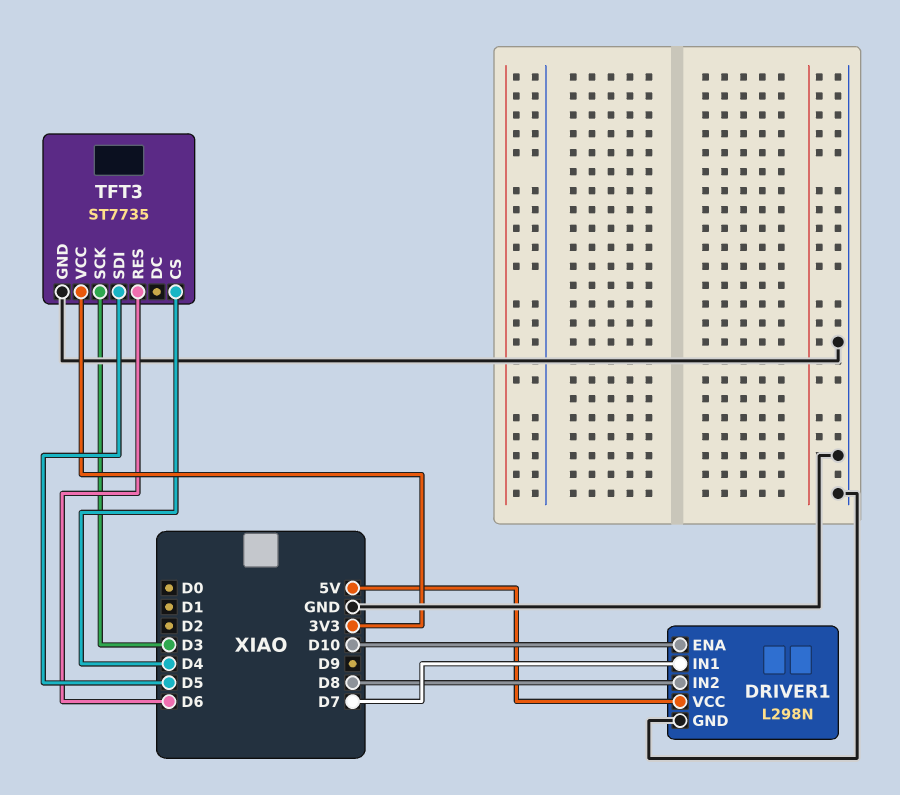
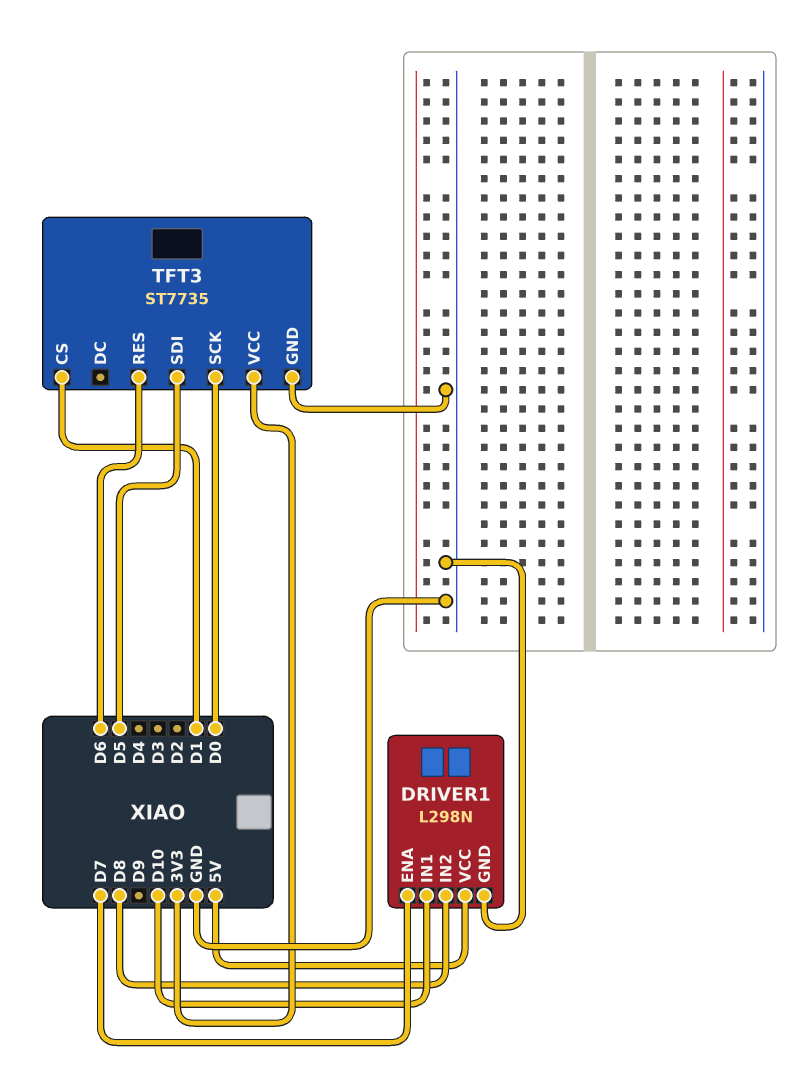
DRIVER1 pin ENA: D10 -> D7
DRIVER1 pin IN1: D7 -> D10
TFT3 pin CS: D4 -> D1
TFT3 pin SCK: D3 -> D0

